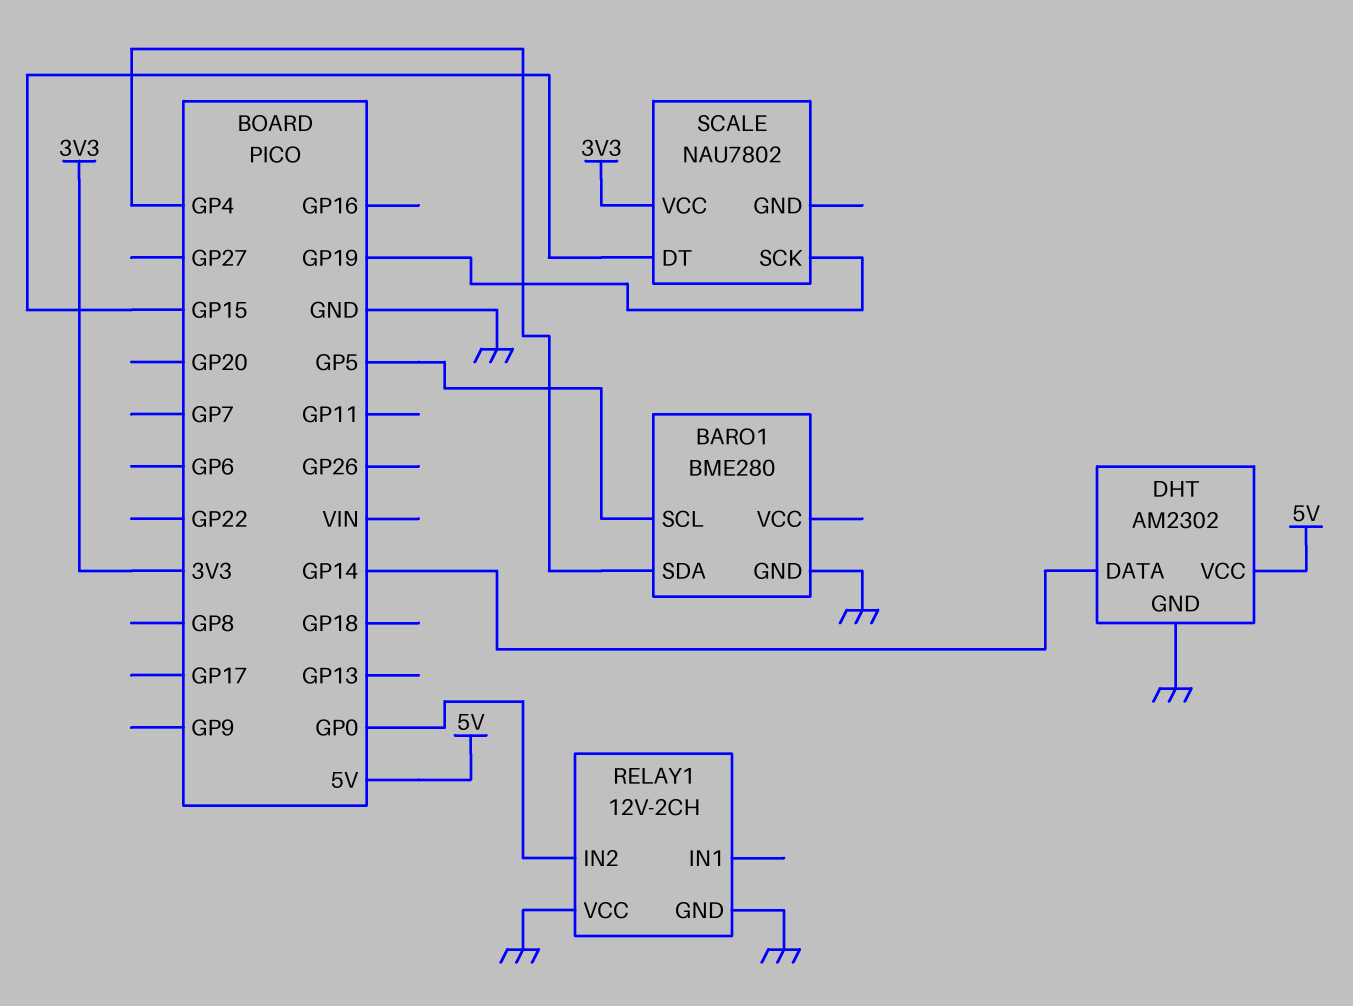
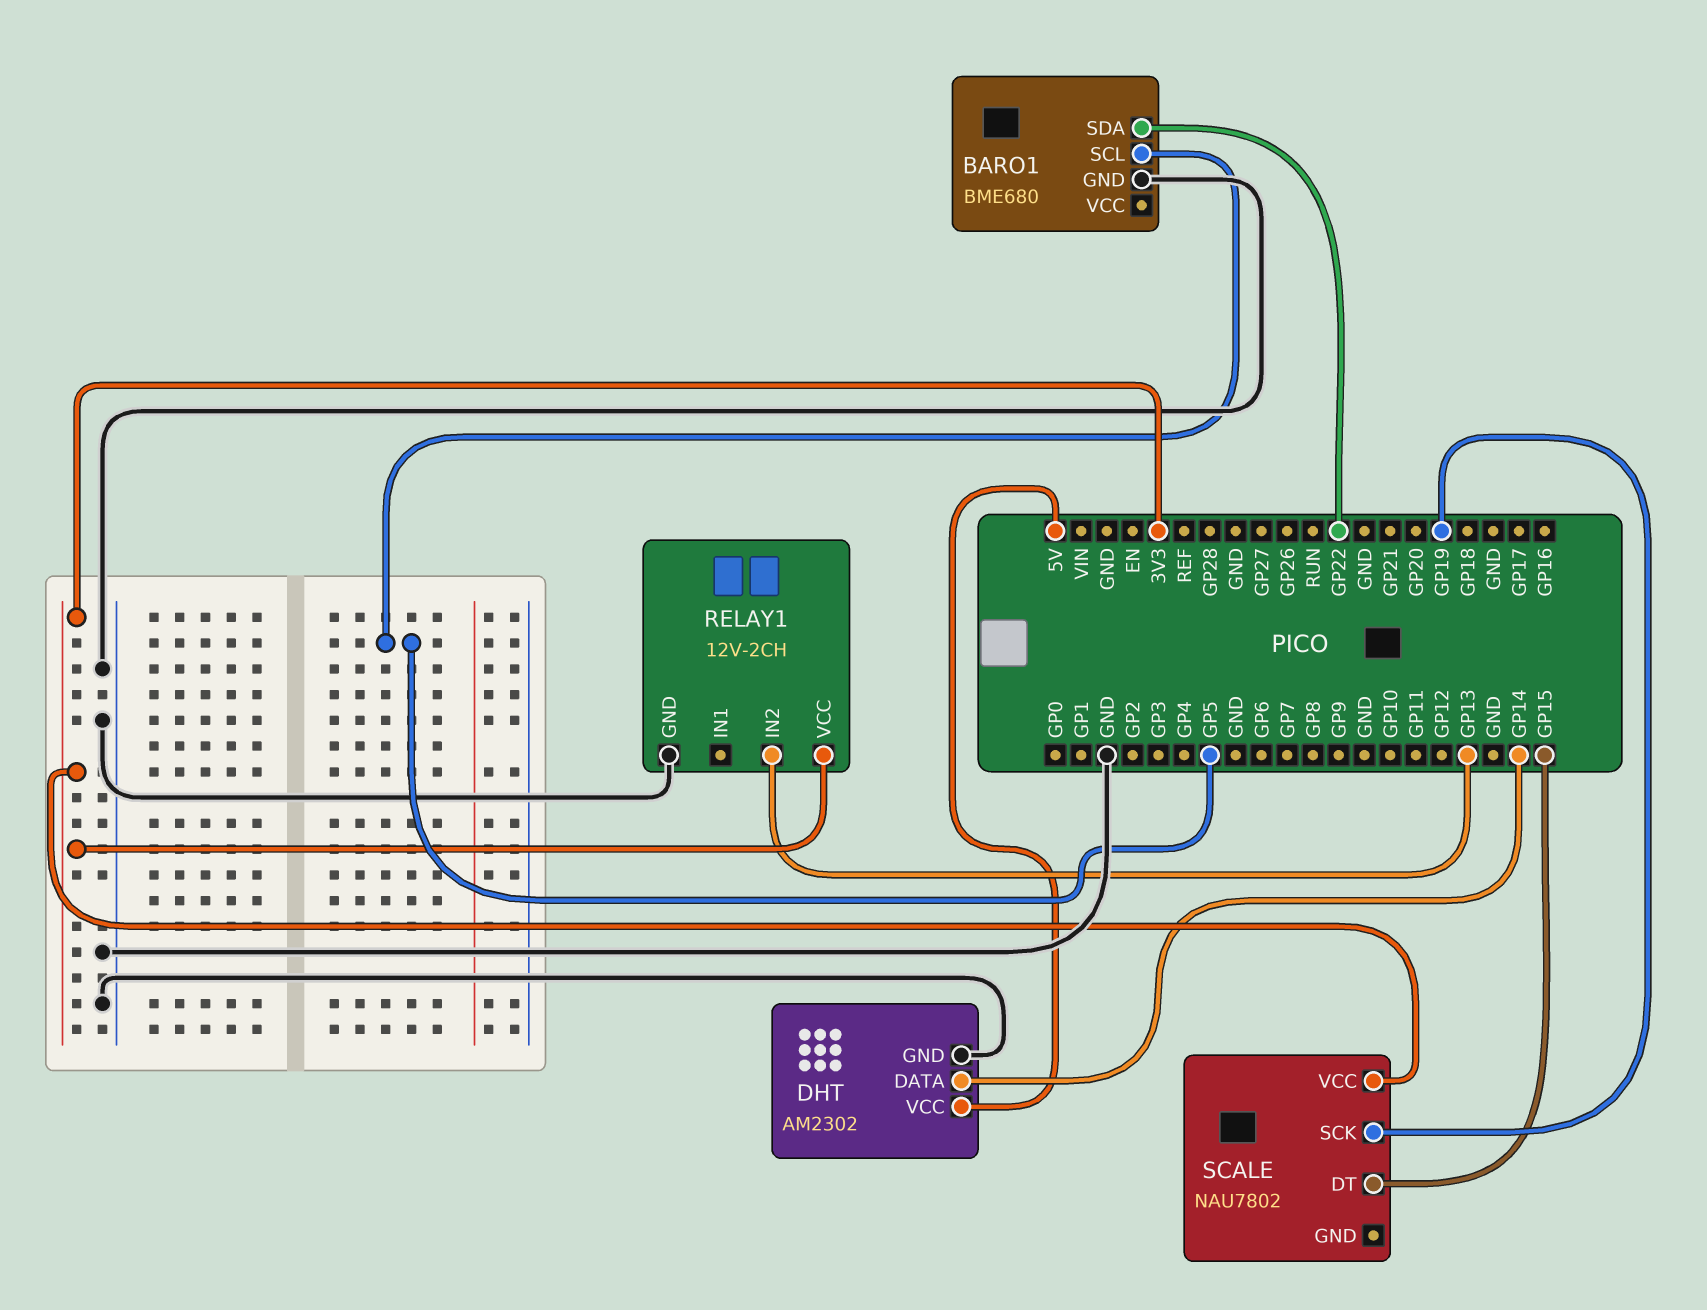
BARO1: BME280 -> BME680
BARO1 pin SDA: GP4 -> GP22
RELAY1 pin IN2: GP0 -> GP13
RELAY1 pin VCC: GND -> 3V3

